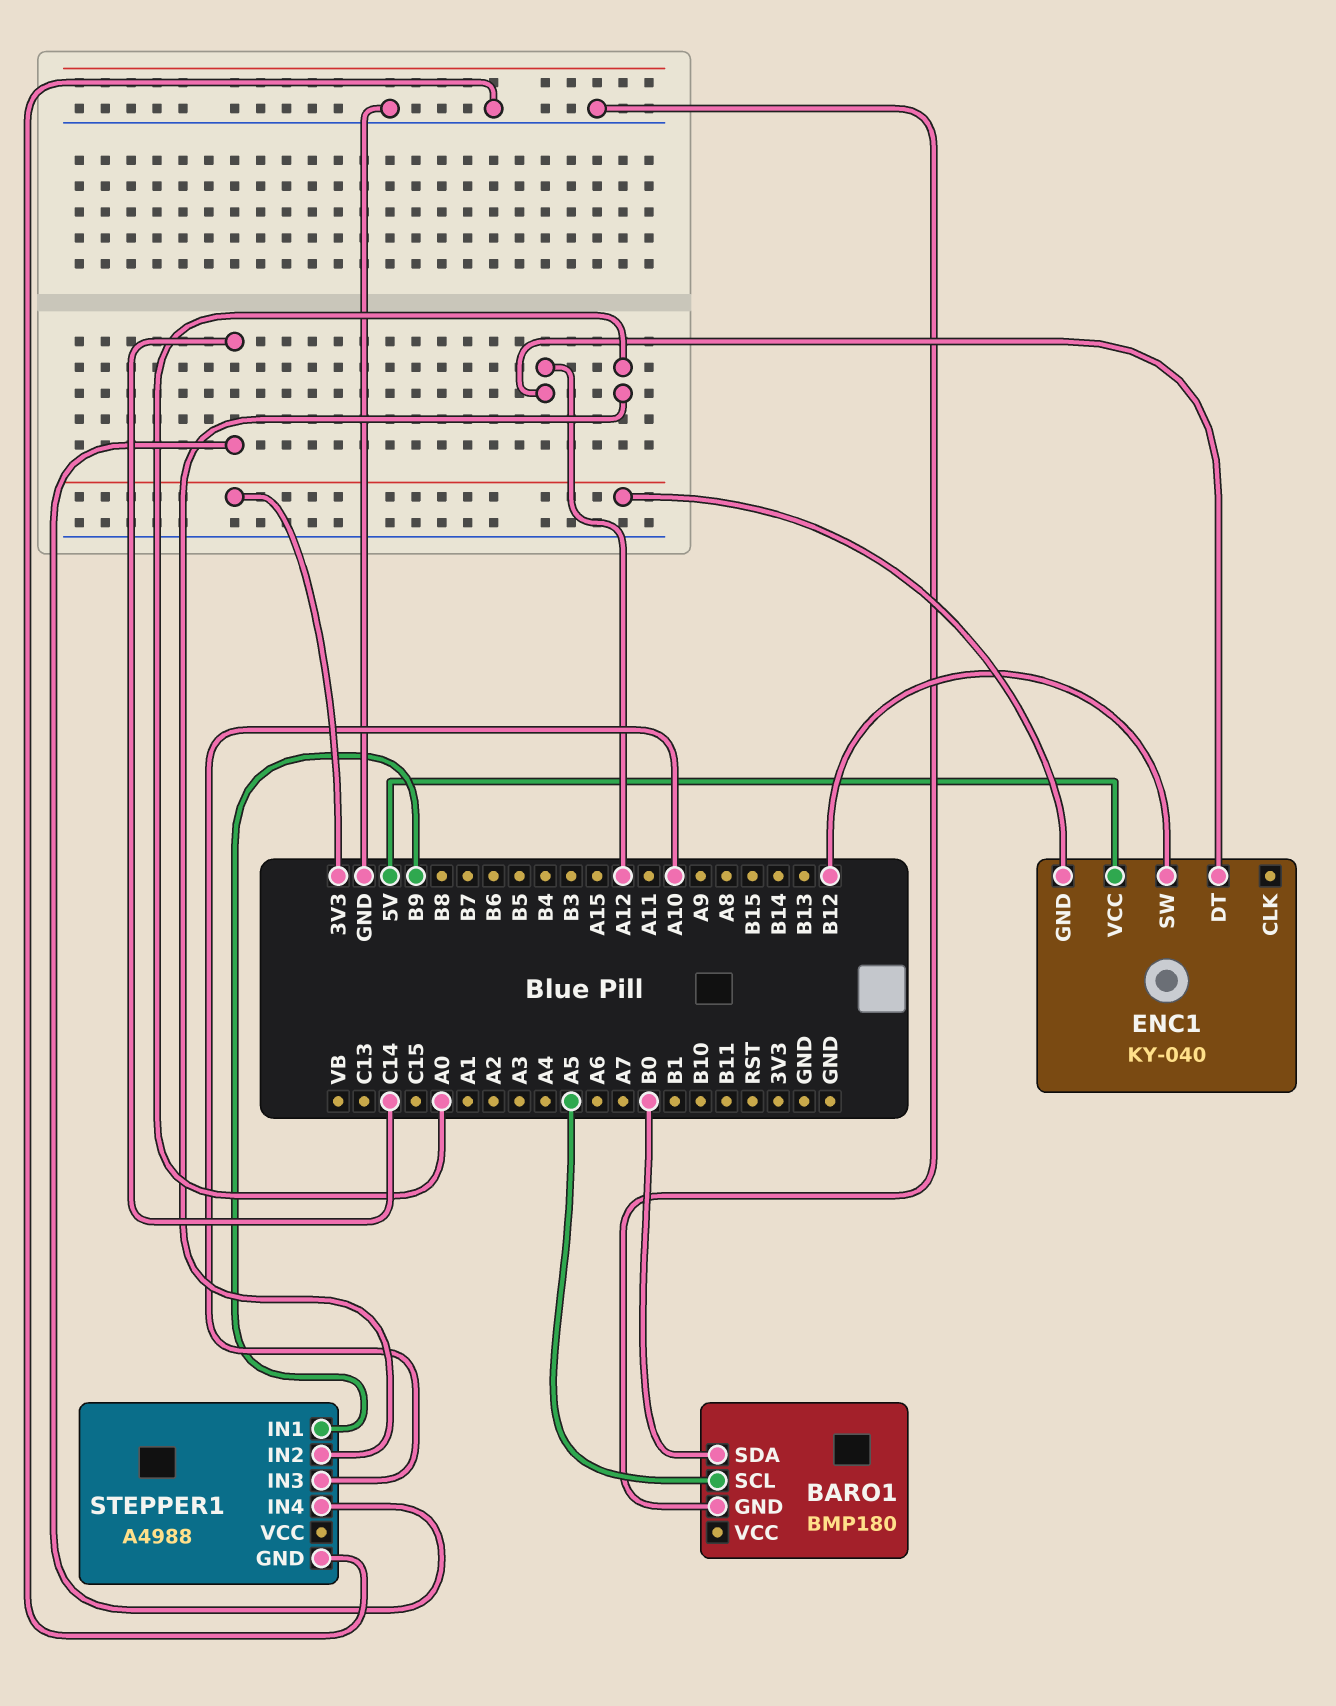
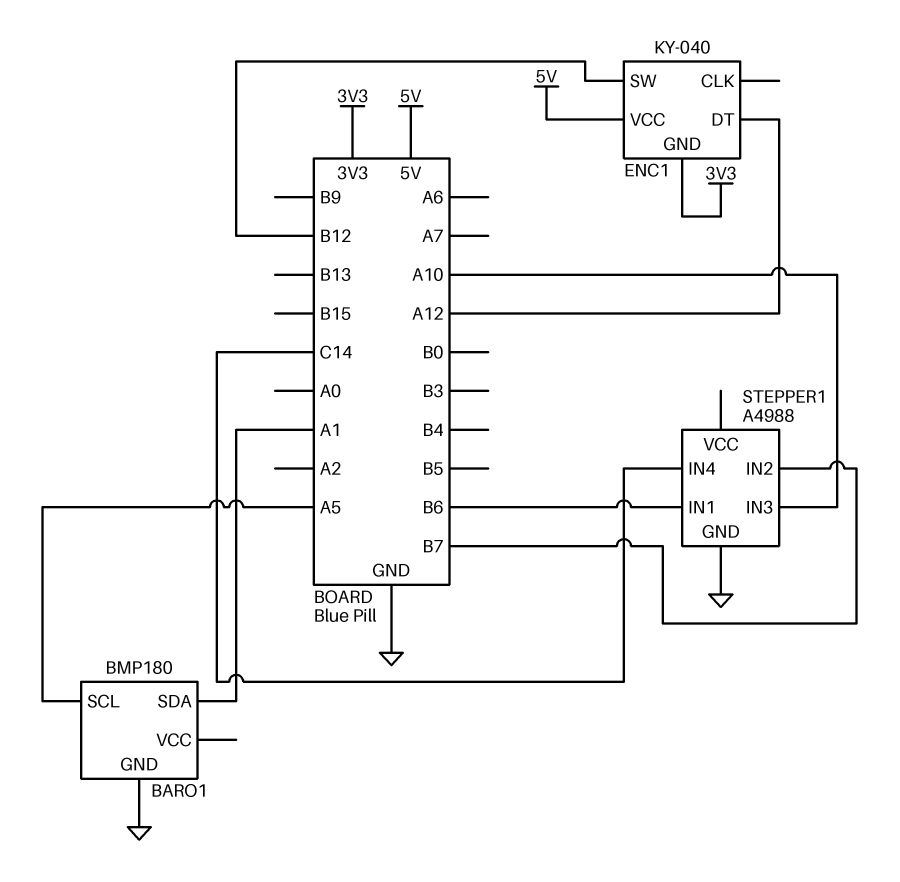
BARO1 pin SDA: B0 -> A1
STEPPER1 pin IN1: B9 -> B6
STEPPER1 pin IN2: A0 -> B7

